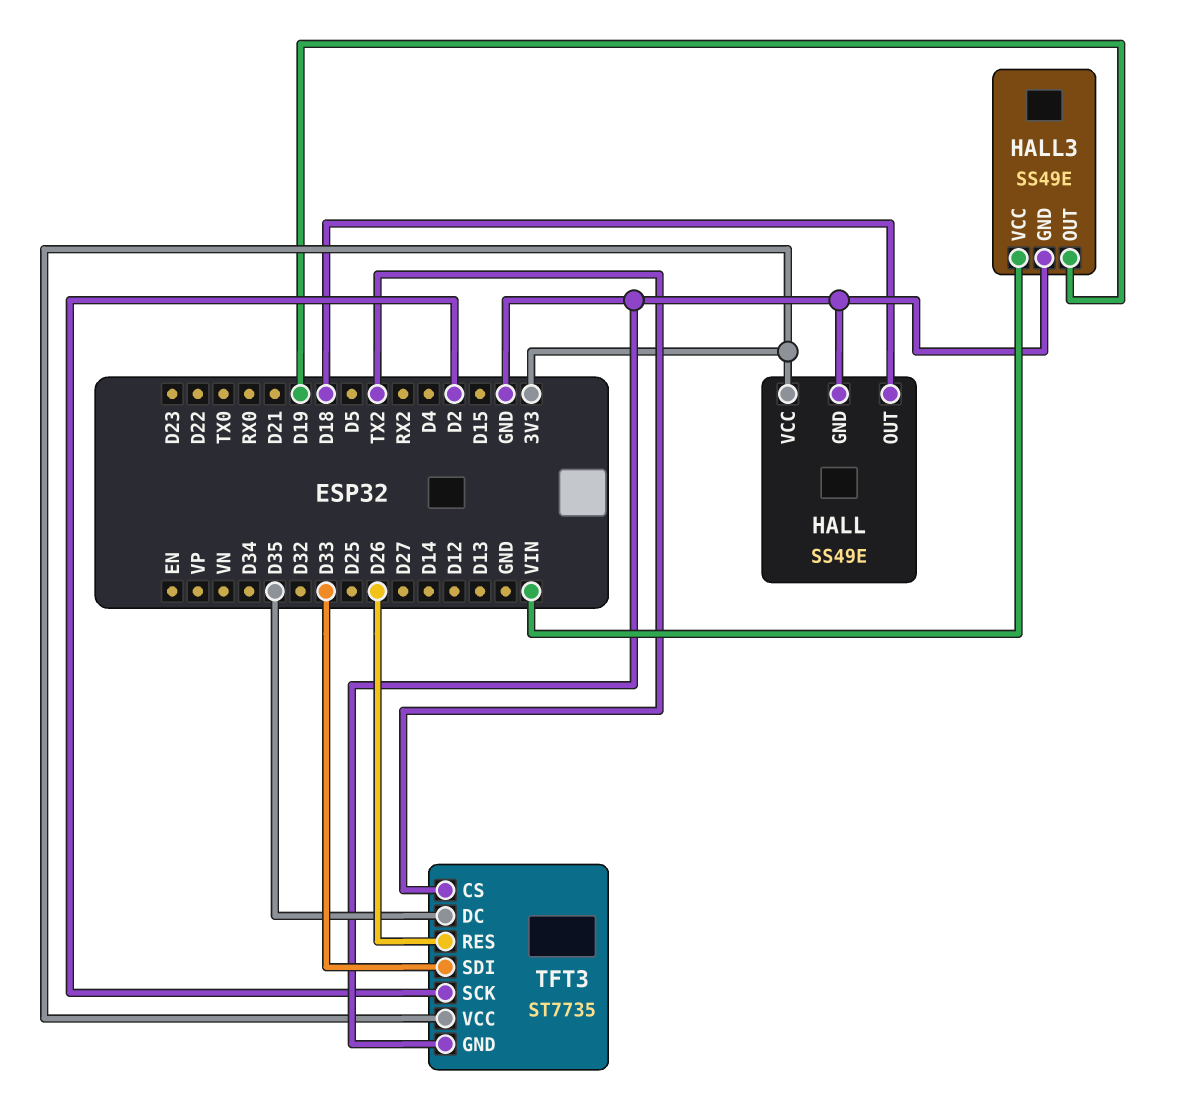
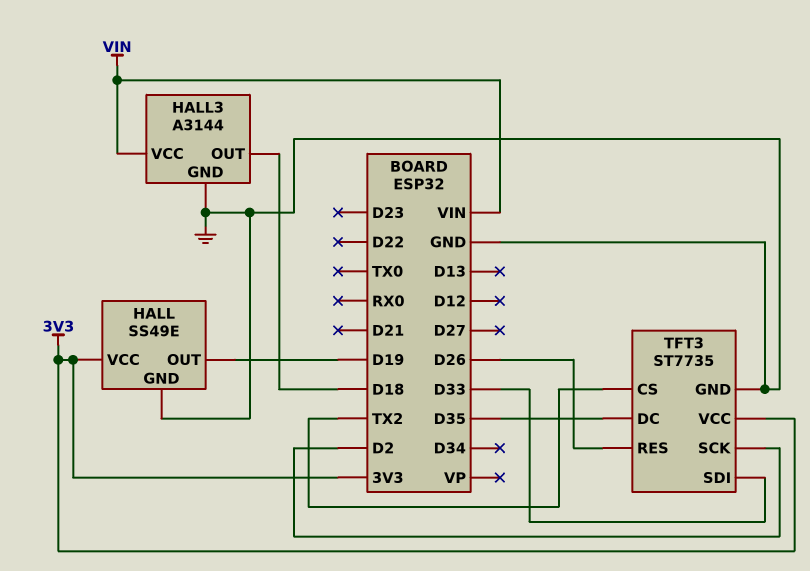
HALL pin OUT: D18 -> D19
HALL3: SS49E -> A3144
HALL3 pin OUT: D19 -> D18

